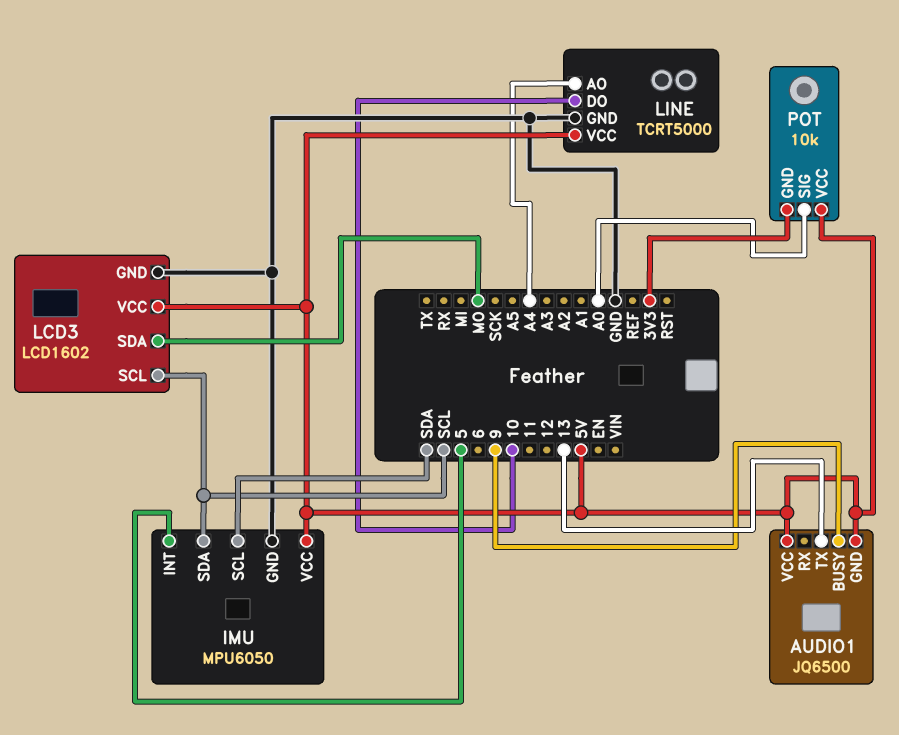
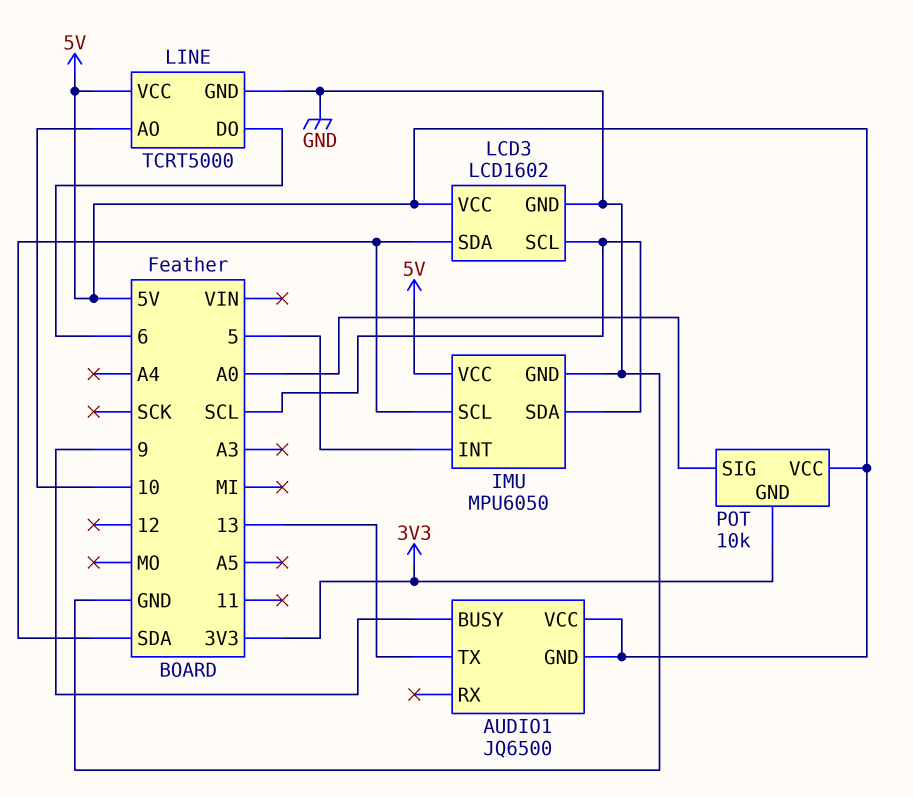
LCD3 pin SDA: MO -> SDA
LINE pin AO: A4 -> 10
LINE pin DO: 10 -> 6

